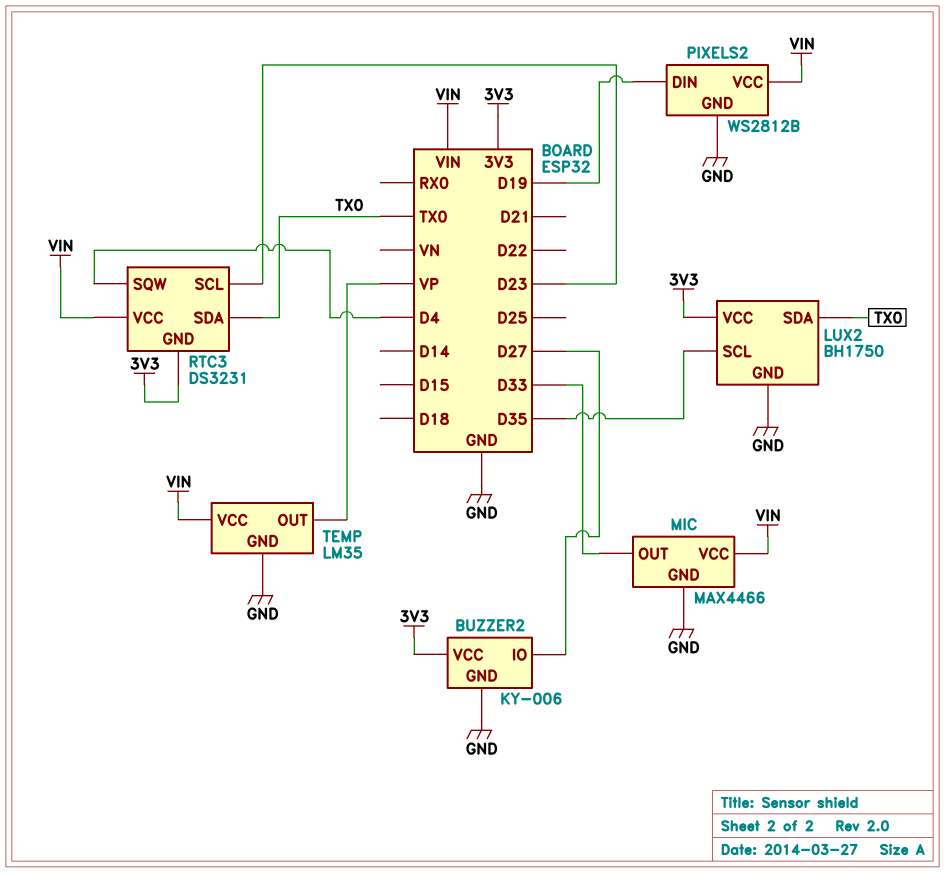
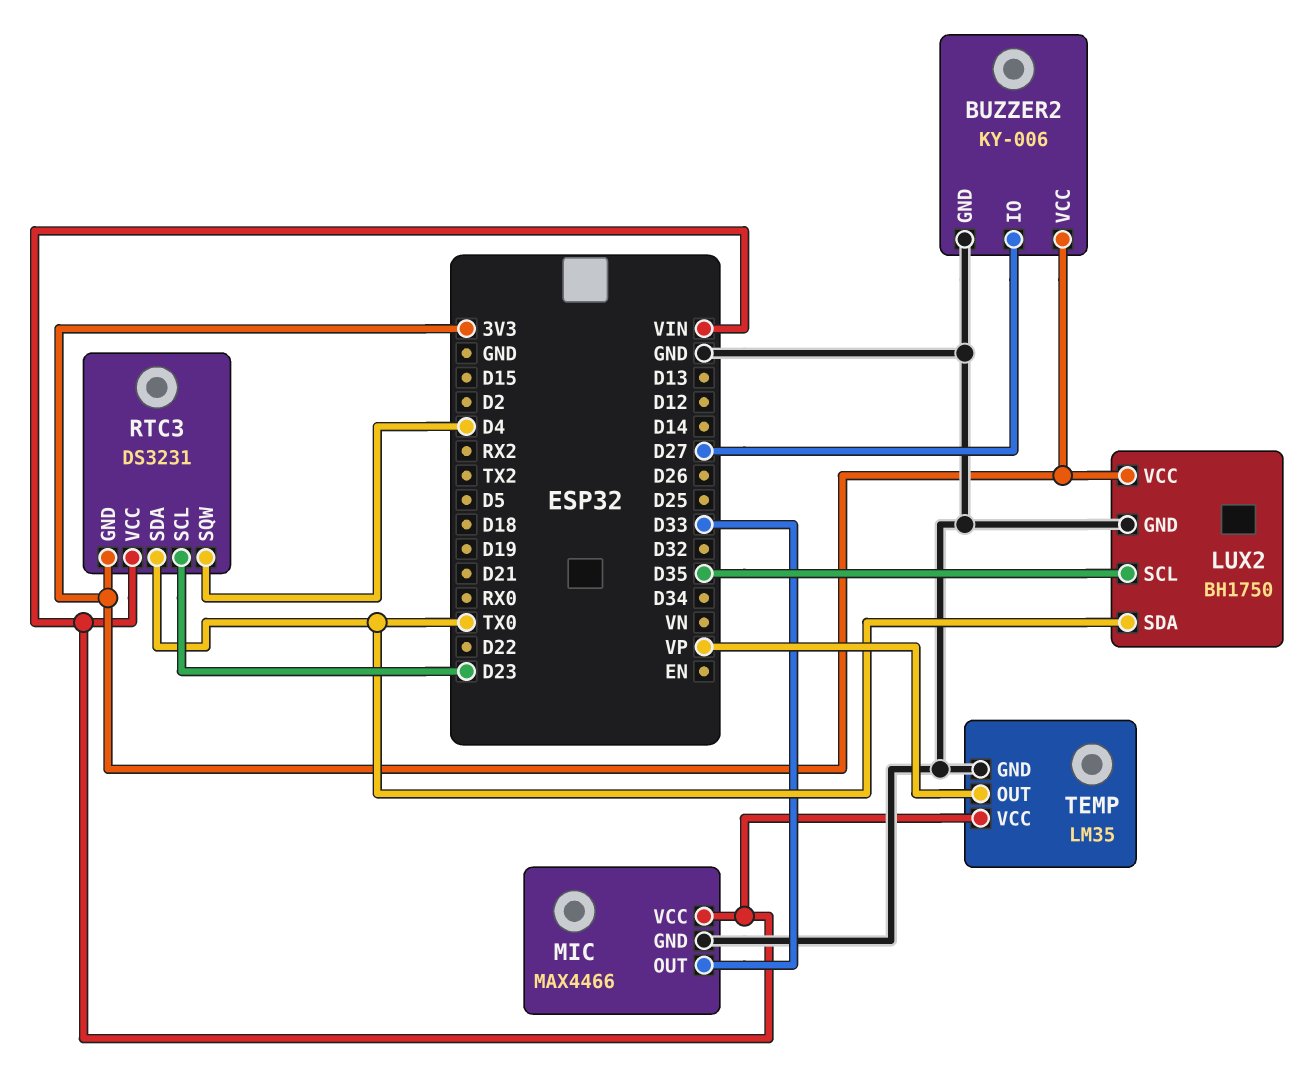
PIXELS2: WS2812B -> none
PIXELS2 pin DIN: D19 -> none
PIXELS2 pin GND: GND -> none
PIXELS2 pin VCC: VIN -> none

